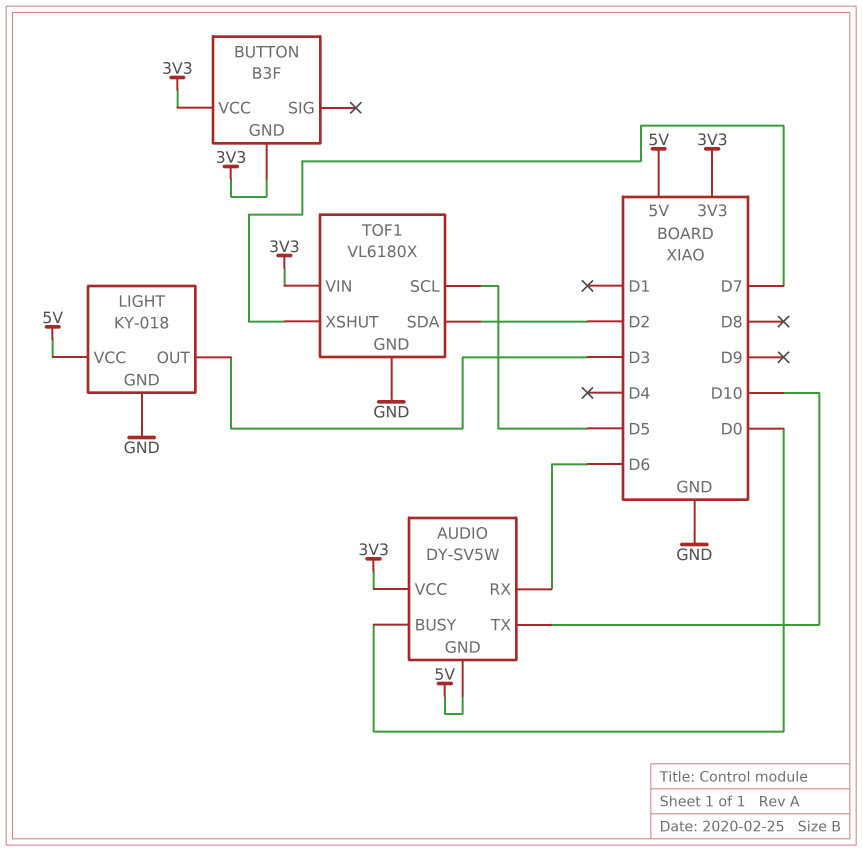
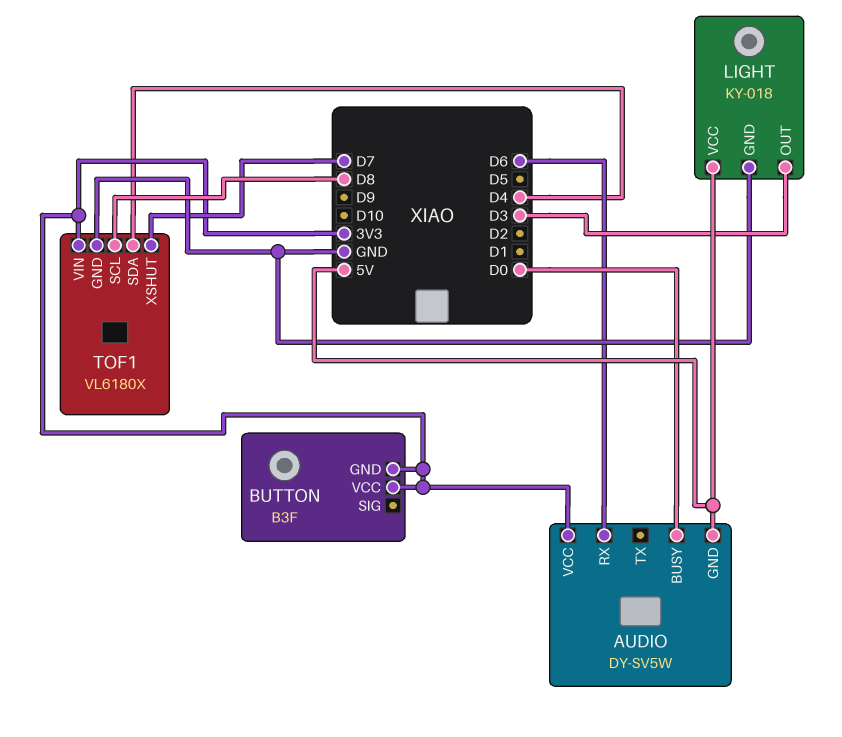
AUDIO pin TX: D10 -> none
TOF1 pin SCL: D5 -> D8
TOF1 pin SDA: D2 -> D4

